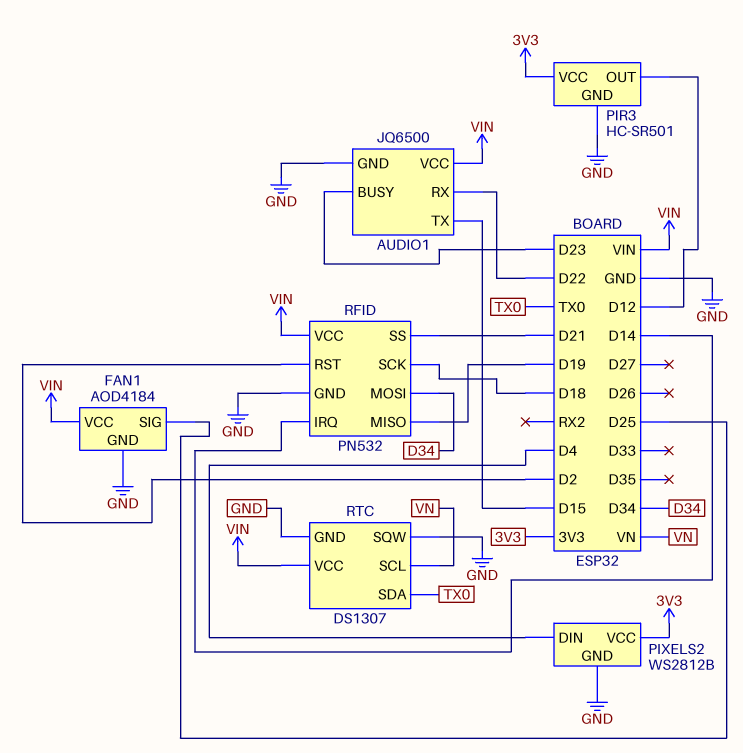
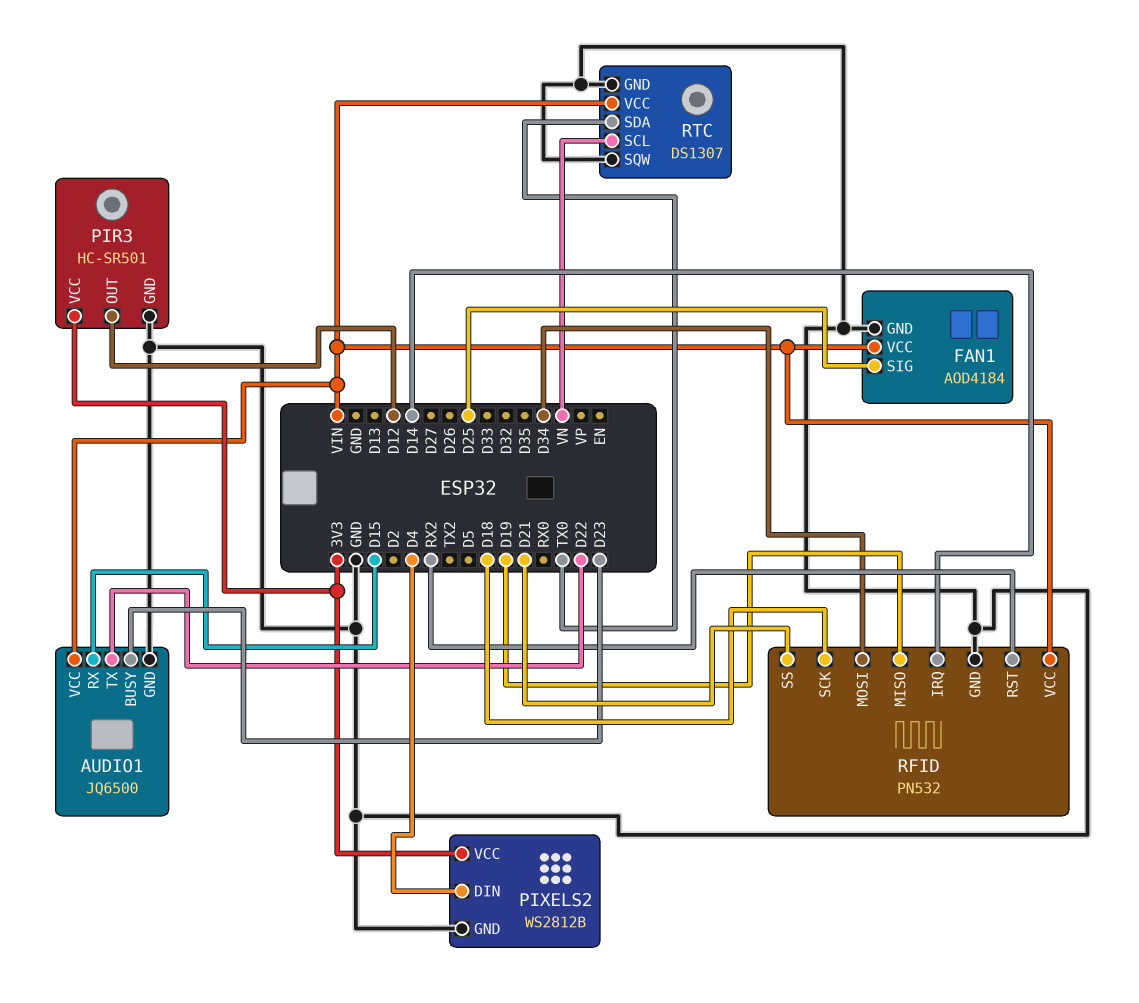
AUDIO1 pin RX: D22 -> D15
AUDIO1 pin TX: D15 -> D22
RFID pin RST: D2 -> RX2

